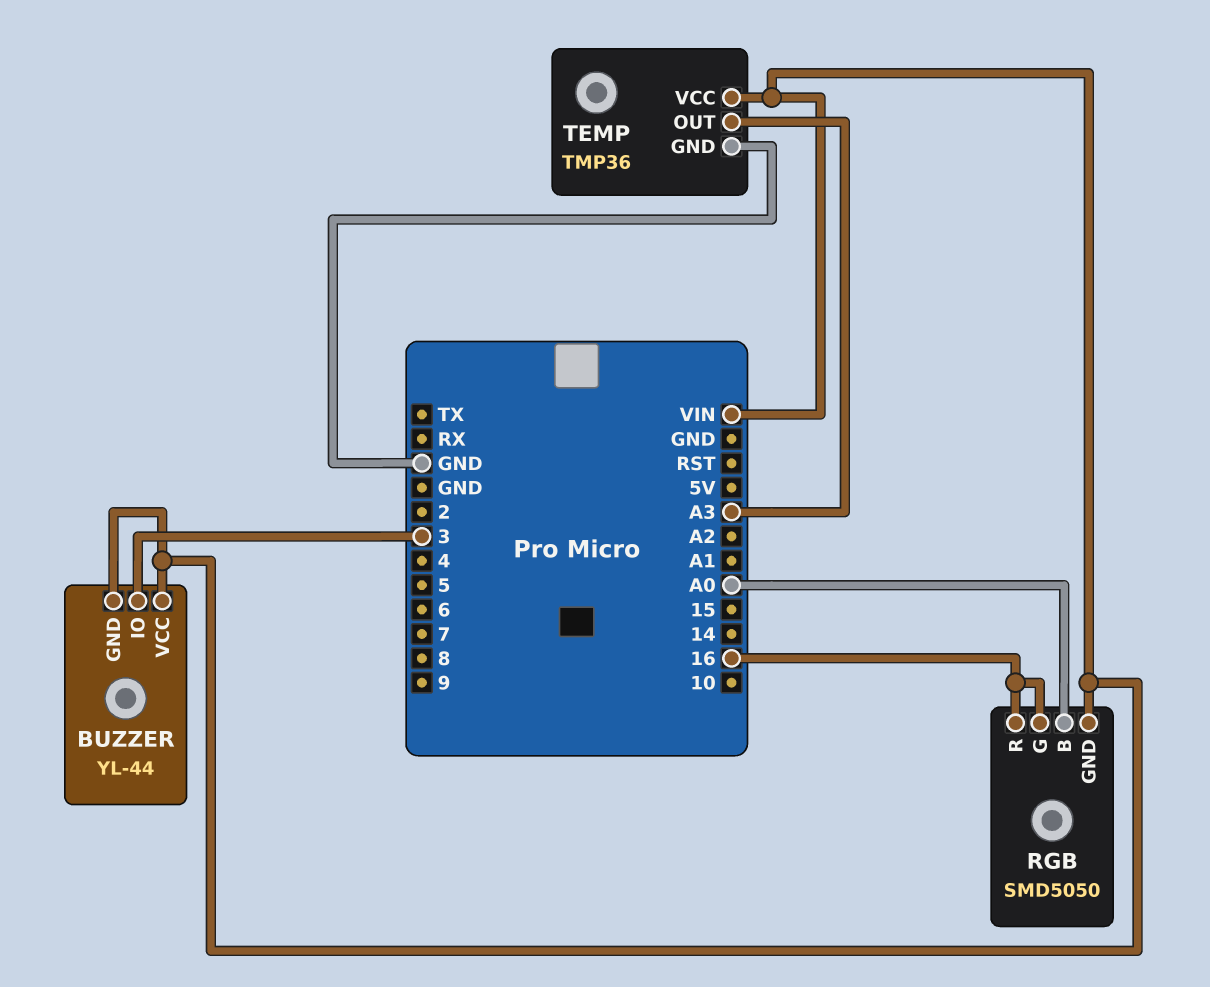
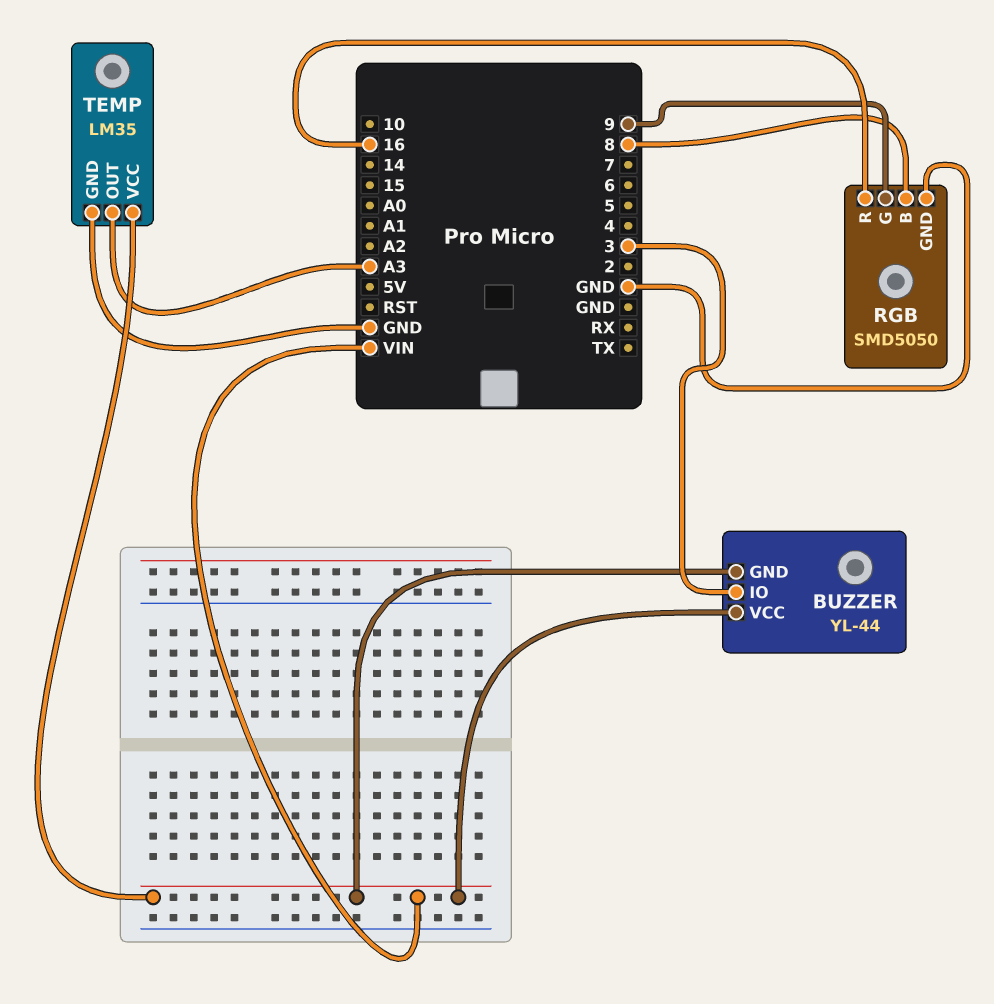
RGB pin B: A0 -> 8
RGB pin G: 16 -> 9
RGB pin GND: VIN -> GND
TEMP: TMP36 -> LM35

